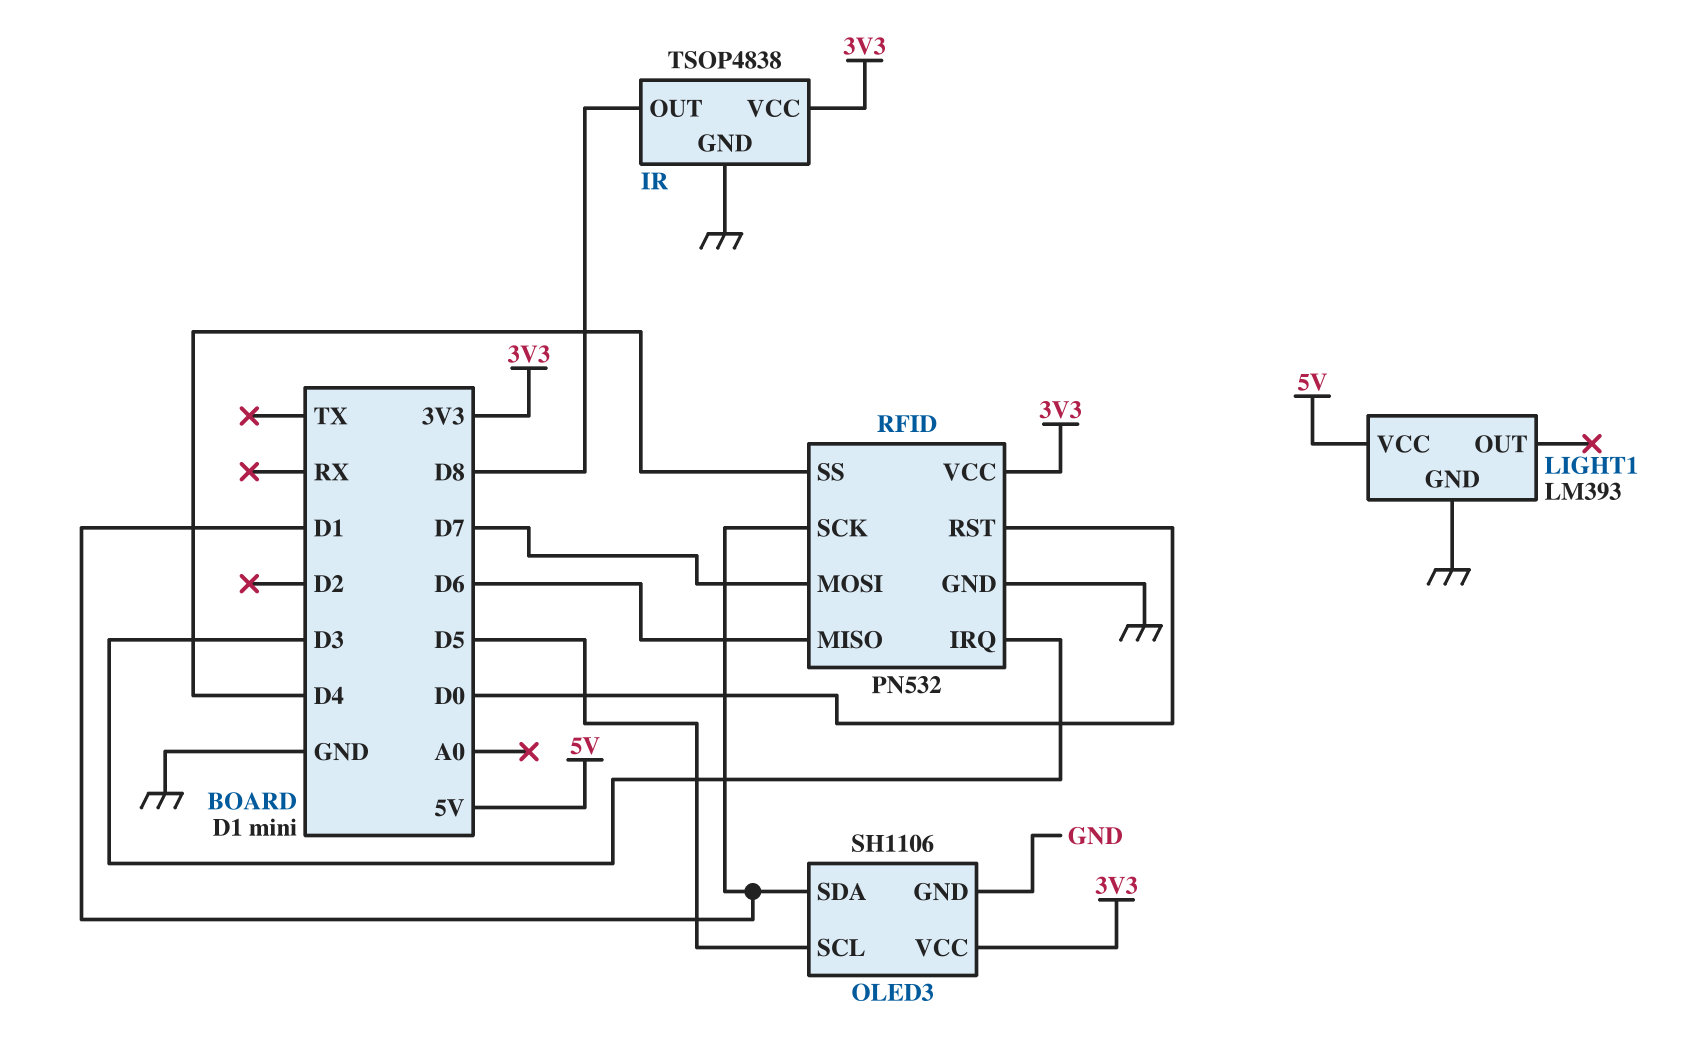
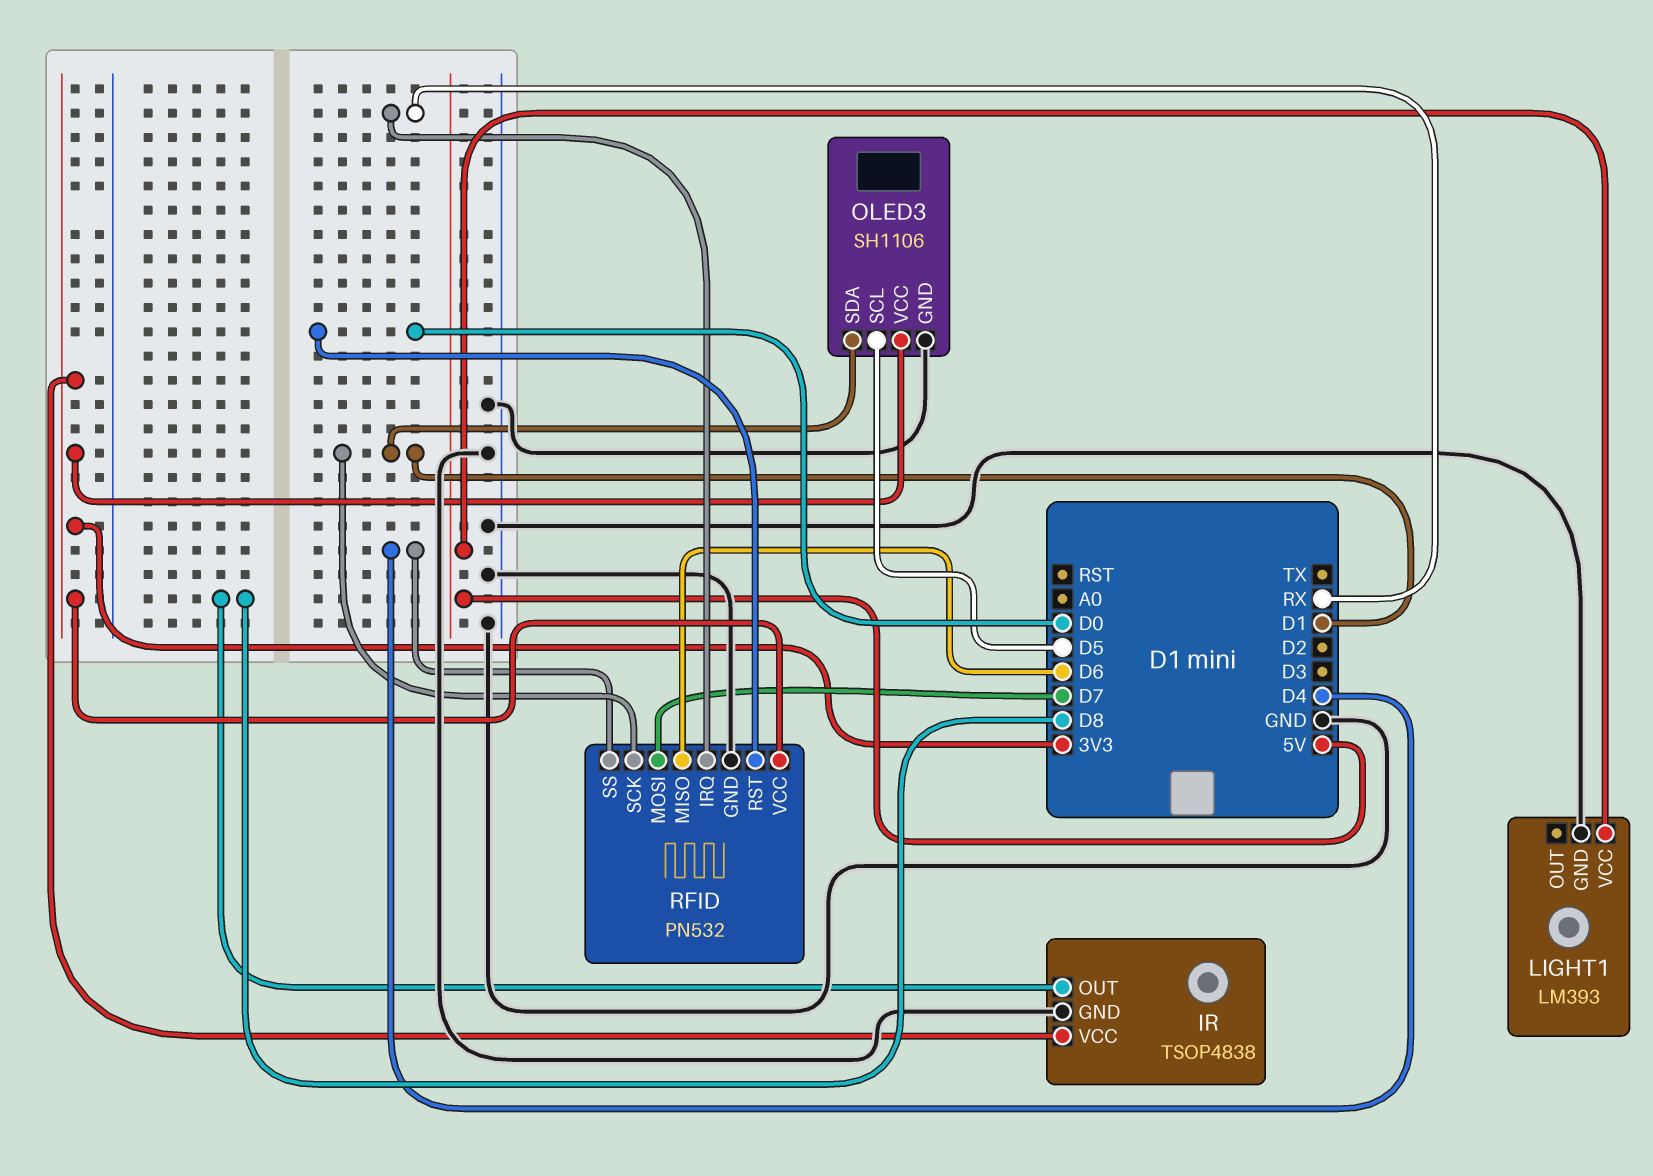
RFID pin IRQ: D3 -> RX

